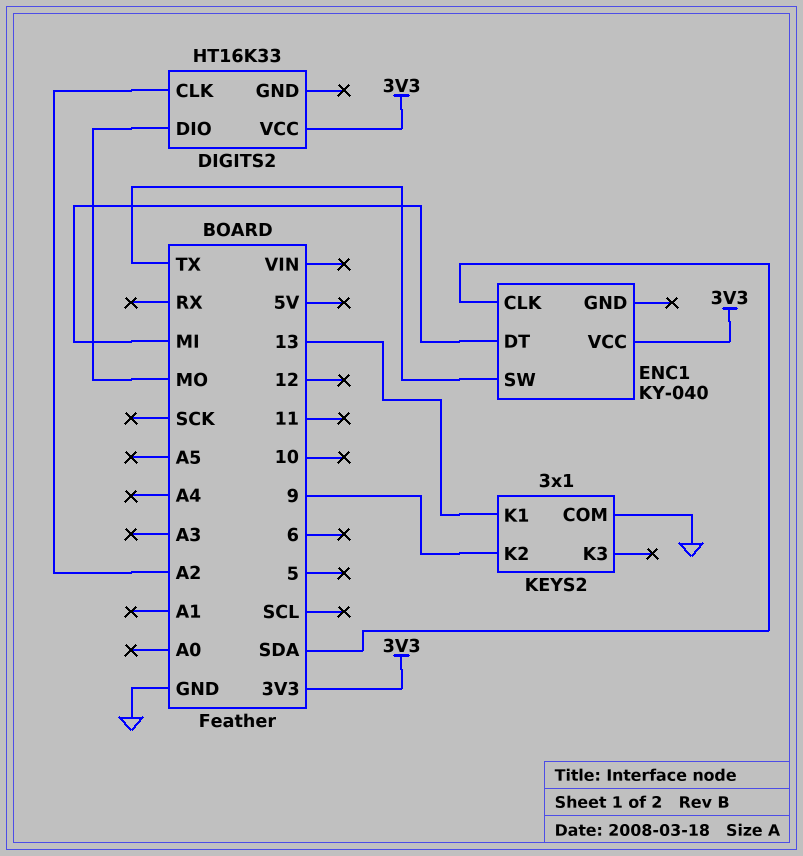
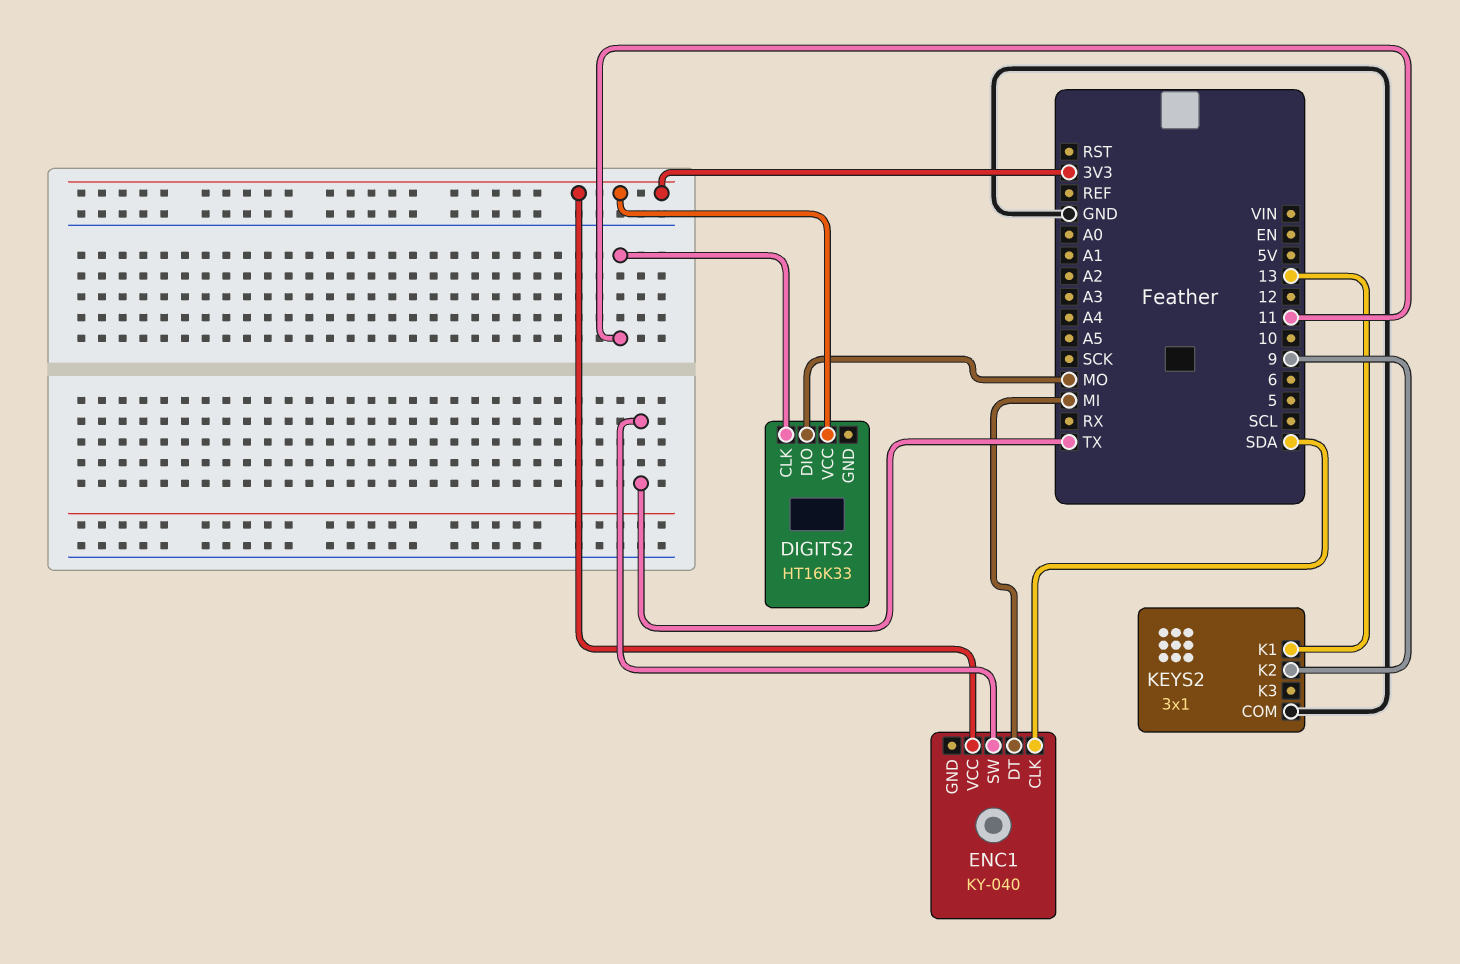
DIGITS2 pin CLK: A2 -> 11

